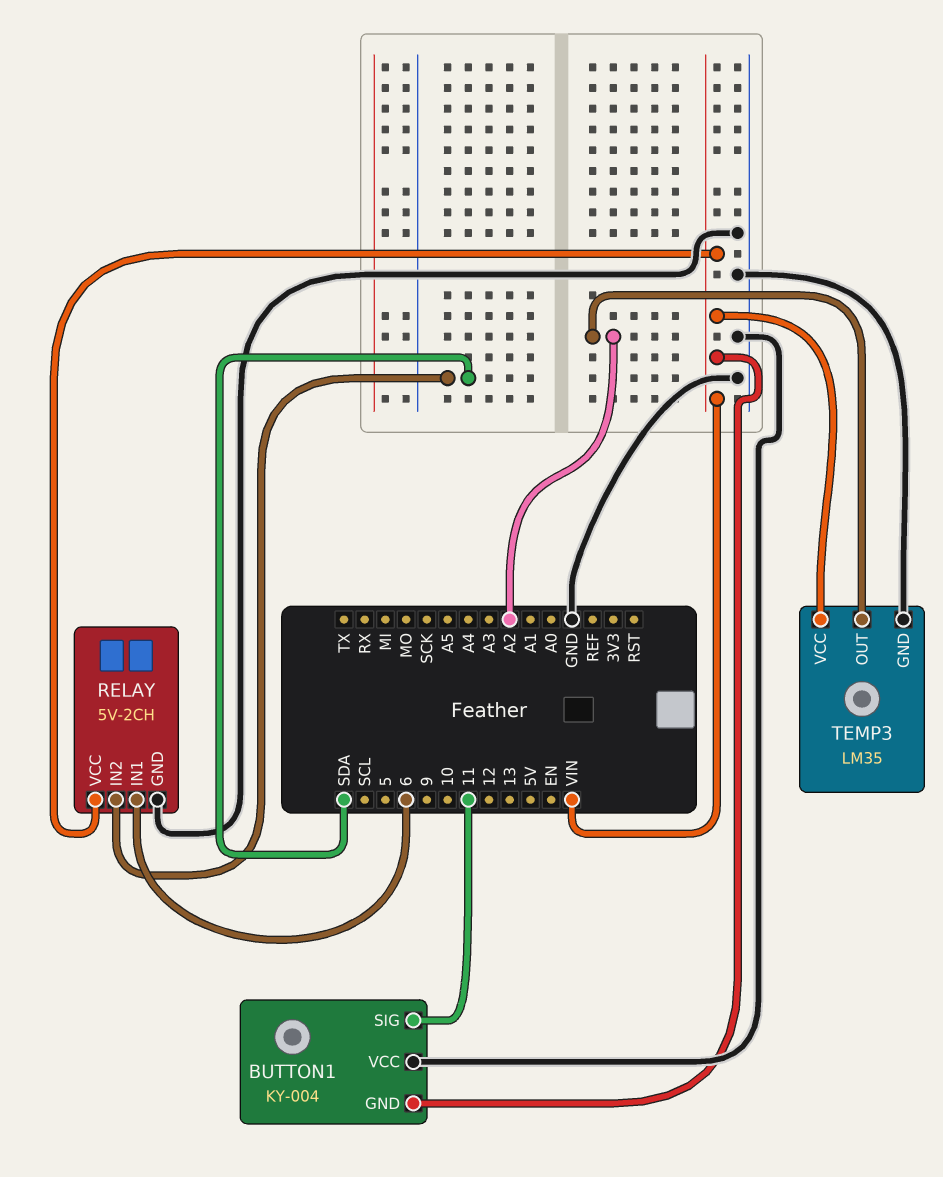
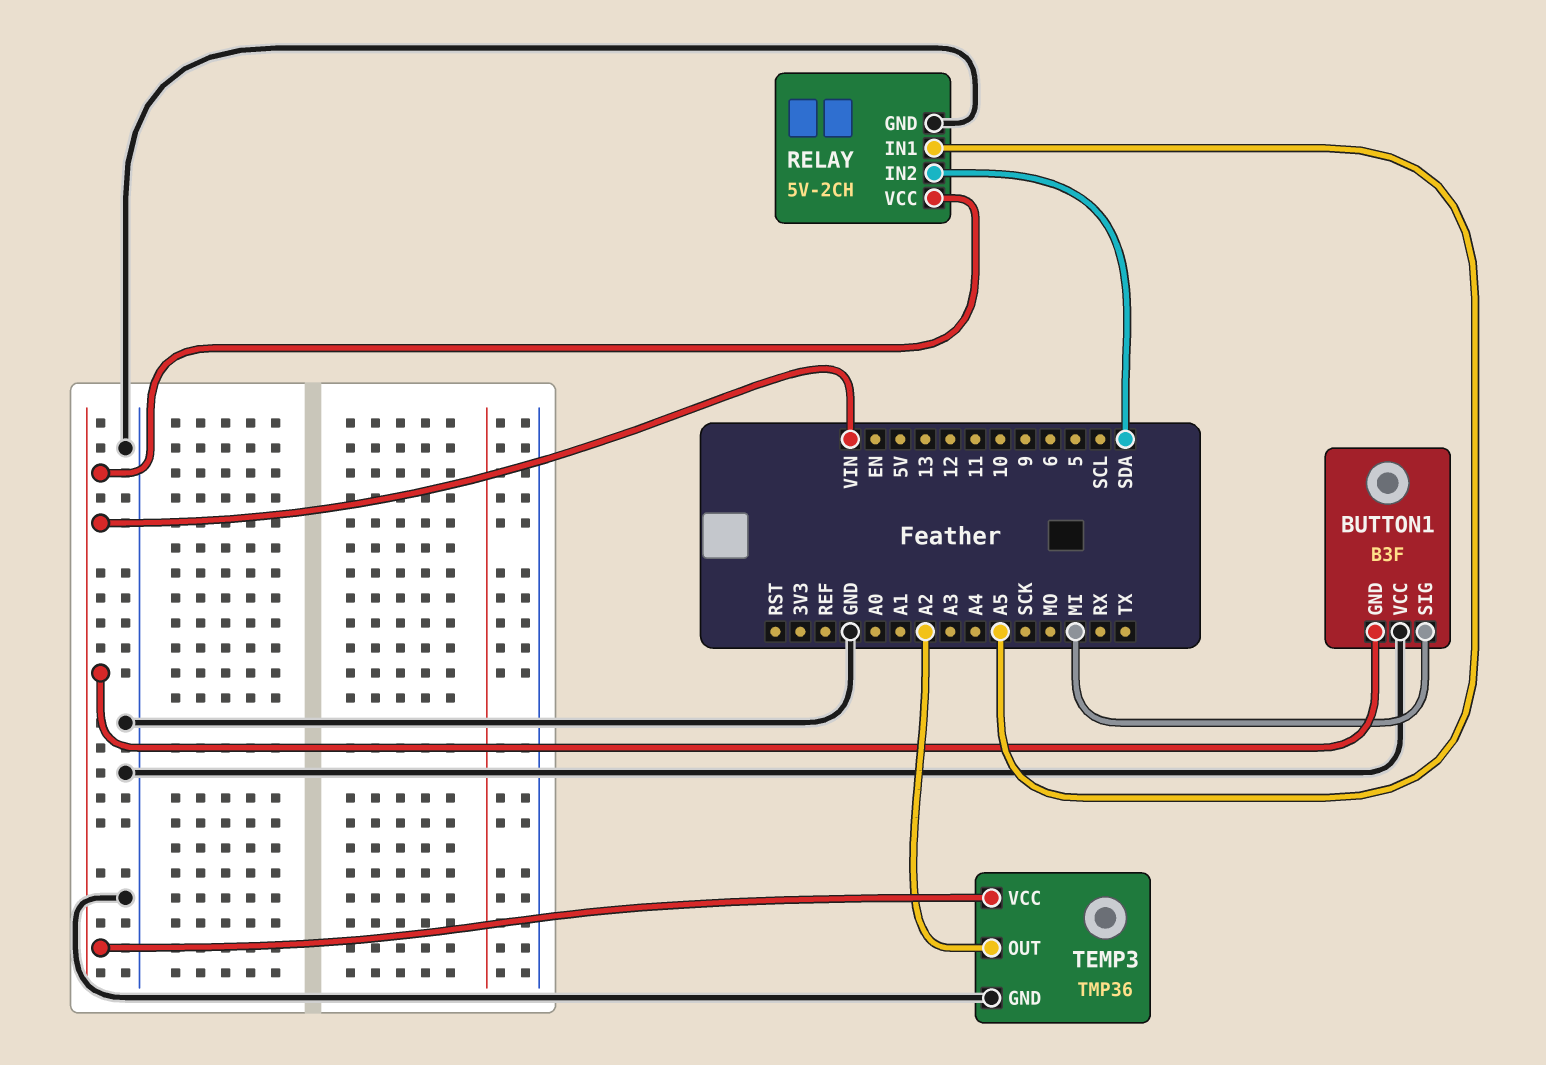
BUTTON1: KY-004 -> B3F
BUTTON1 pin SIG: 11 -> MI
RELAY pin IN1: 6 -> A5
TEMP3: LM35 -> TMP36

